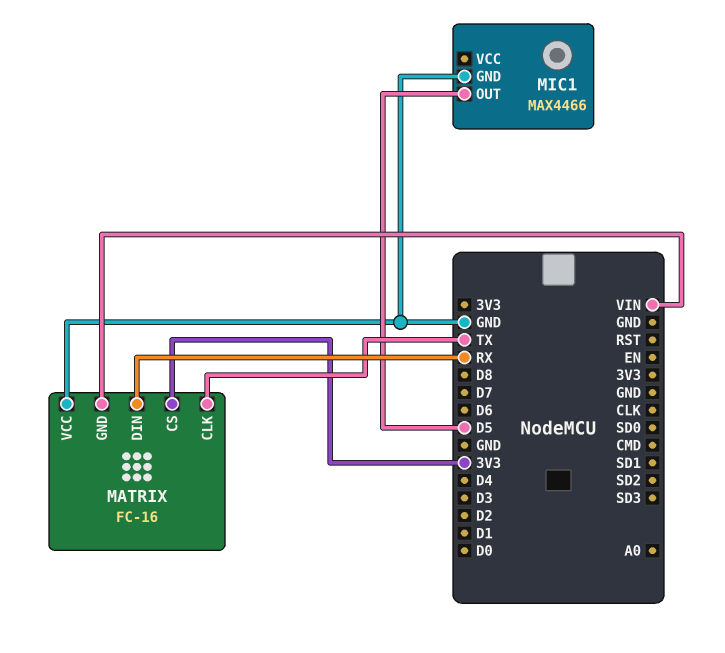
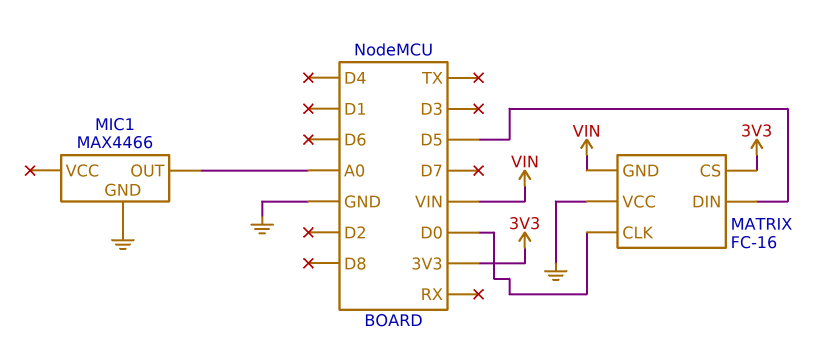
MATRIX pin CLK: TX -> D0
MATRIX pin DIN: RX -> D5
MIC1 pin OUT: D5 -> A0

